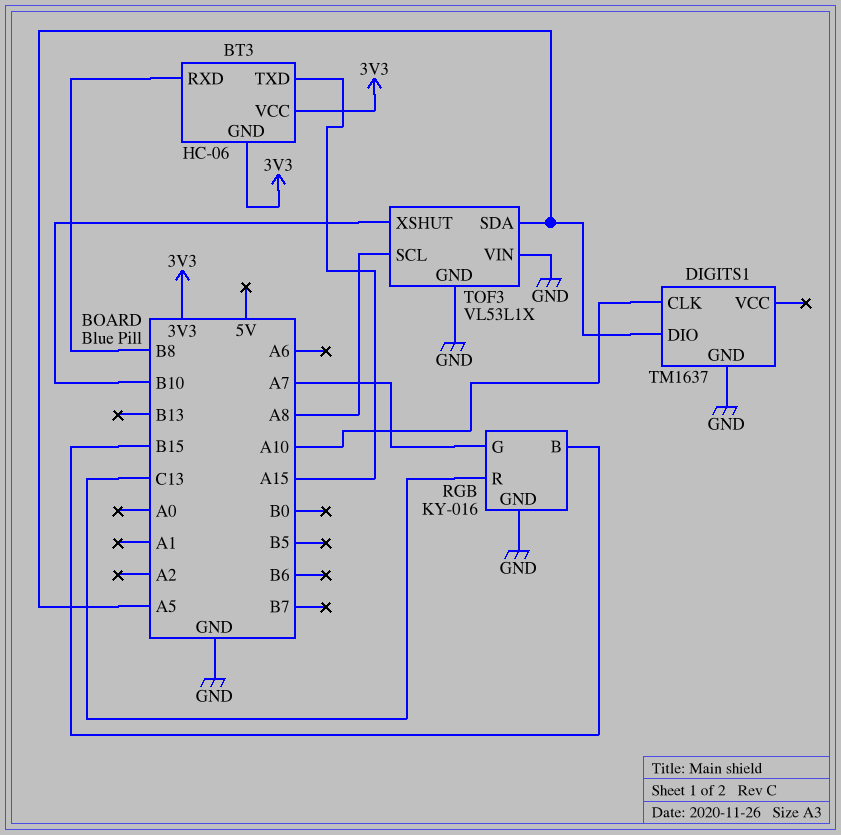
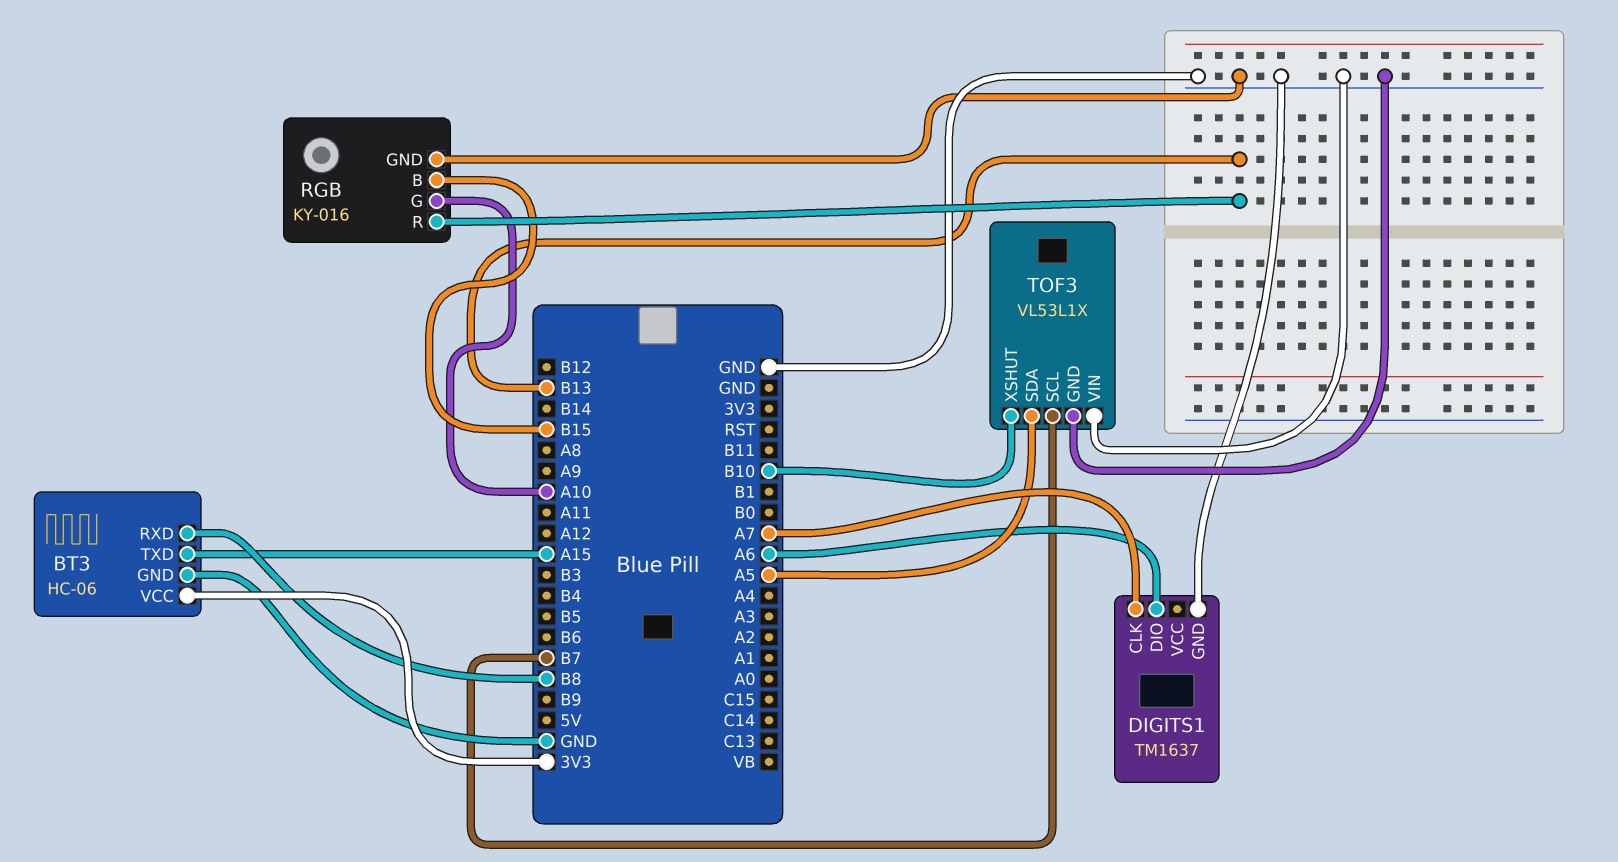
BT3 pin GND: 3V3 -> GND
DIGITS1 pin CLK: A10 -> A7
DIGITS1 pin DIO: A5 -> A6
RGB pin G: A7 -> A10
RGB pin R: C13 -> B13
TOF3 pin SCL: A8 -> B7

